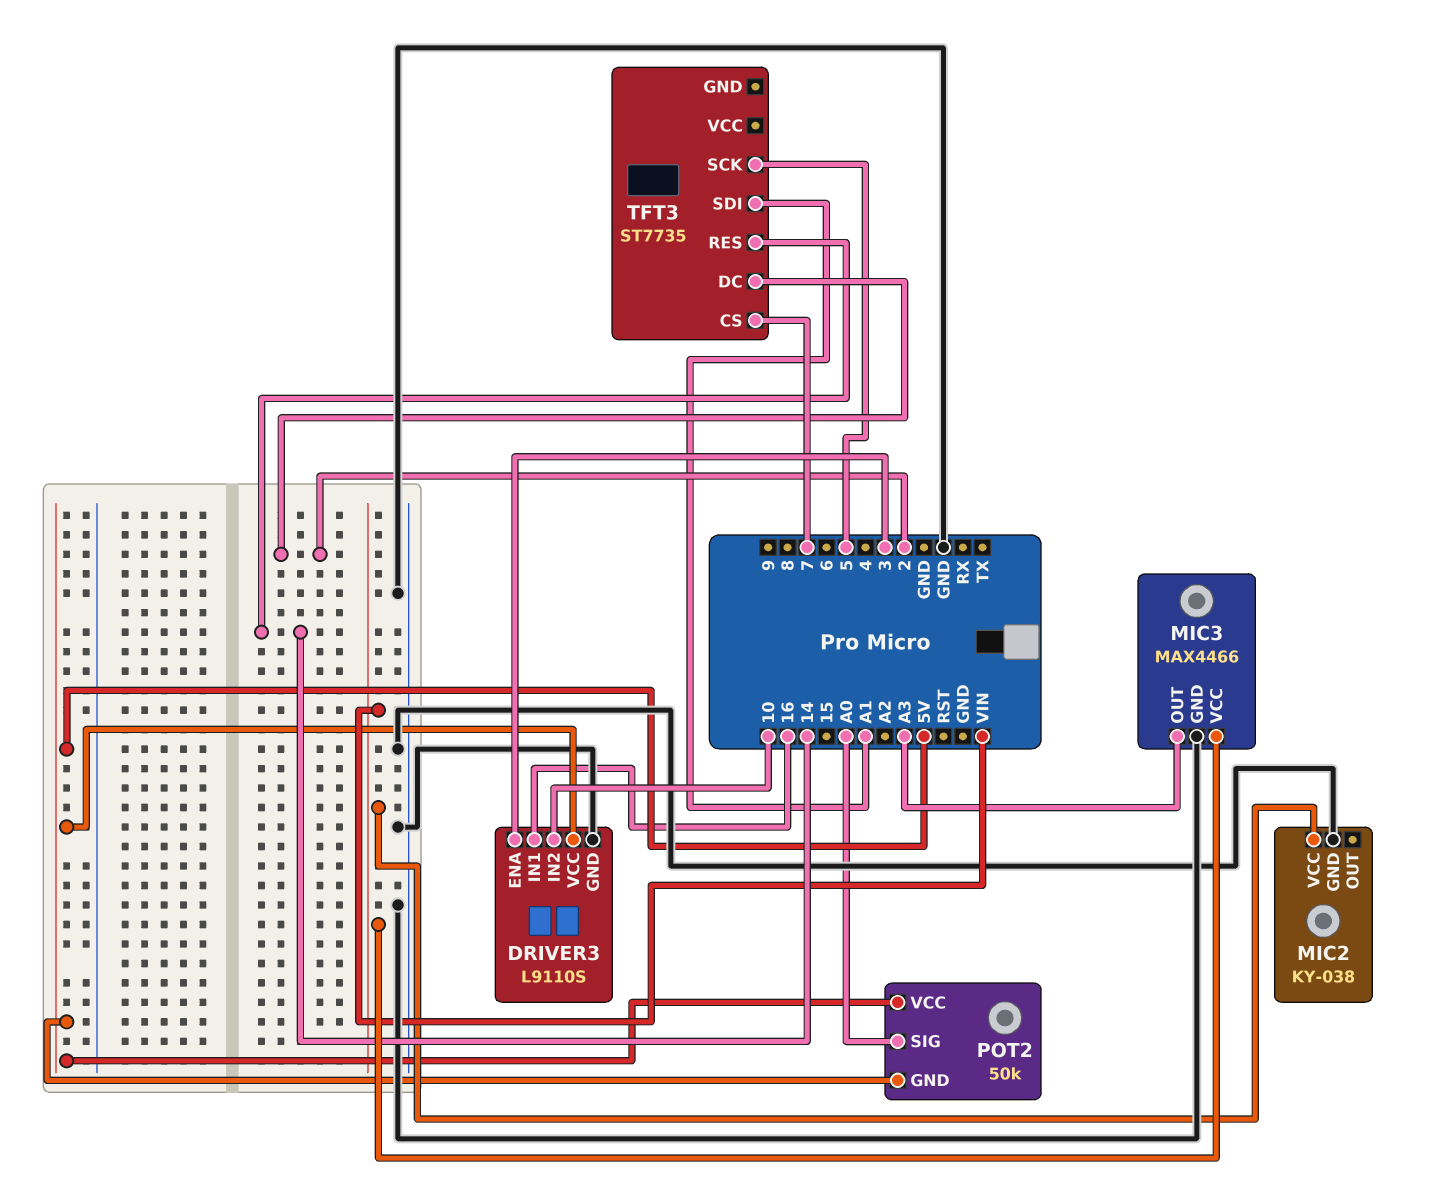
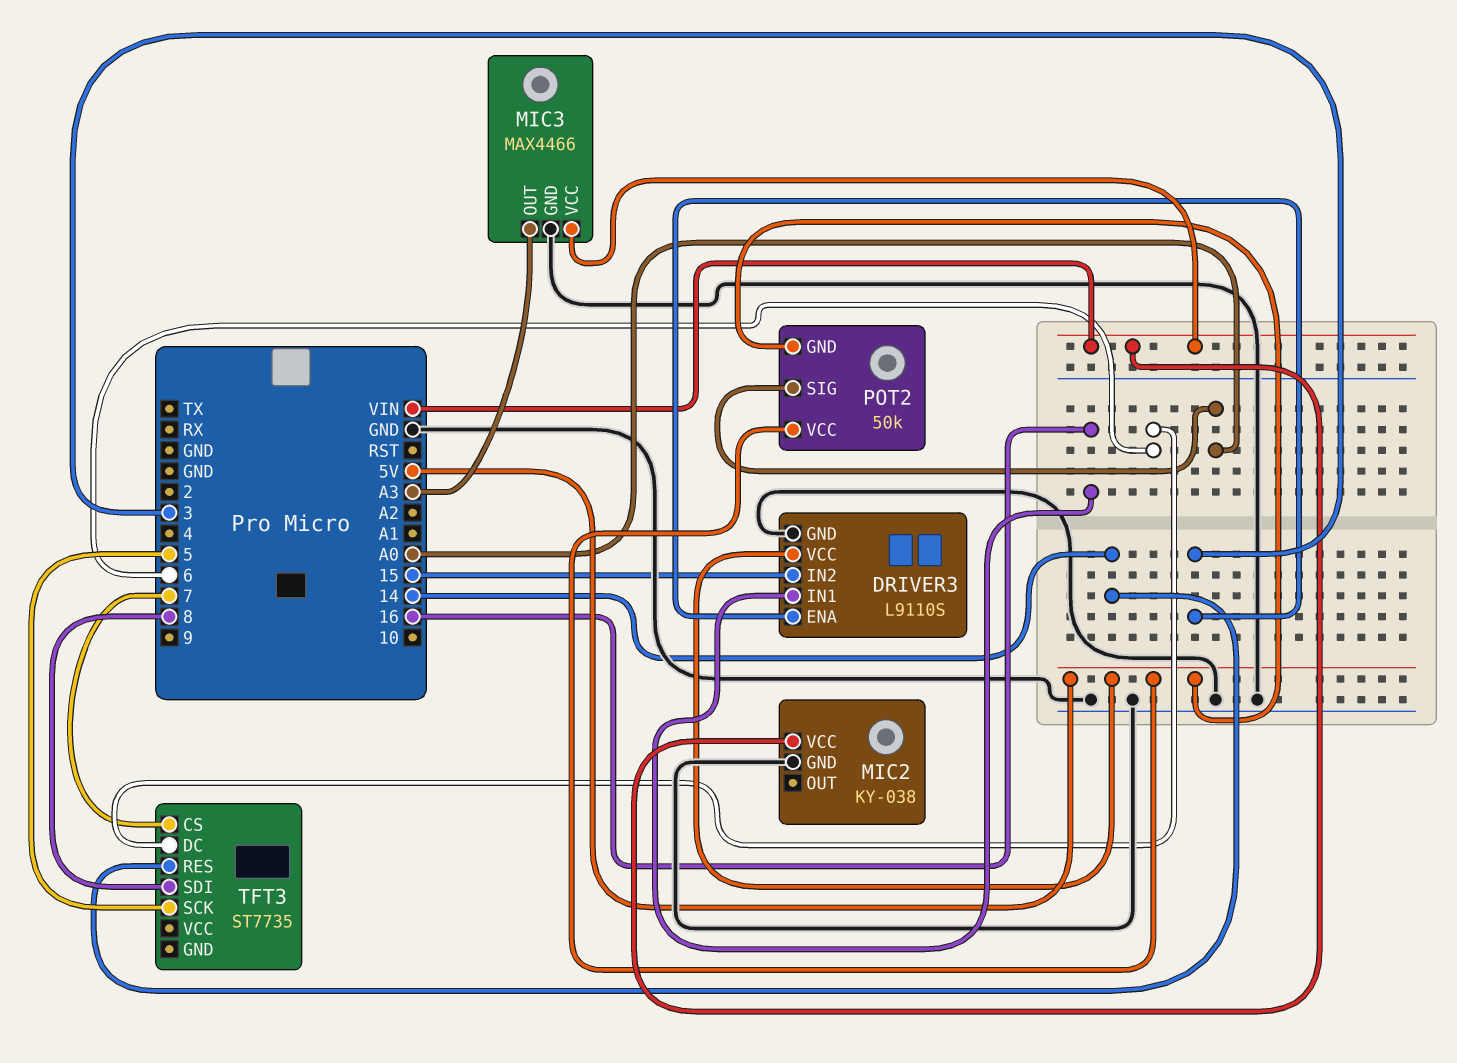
DRIVER3 pin IN2: 10 -> 15
TFT3 pin DC: 2 -> 6
TFT3 pin SDI: A1 -> 8

